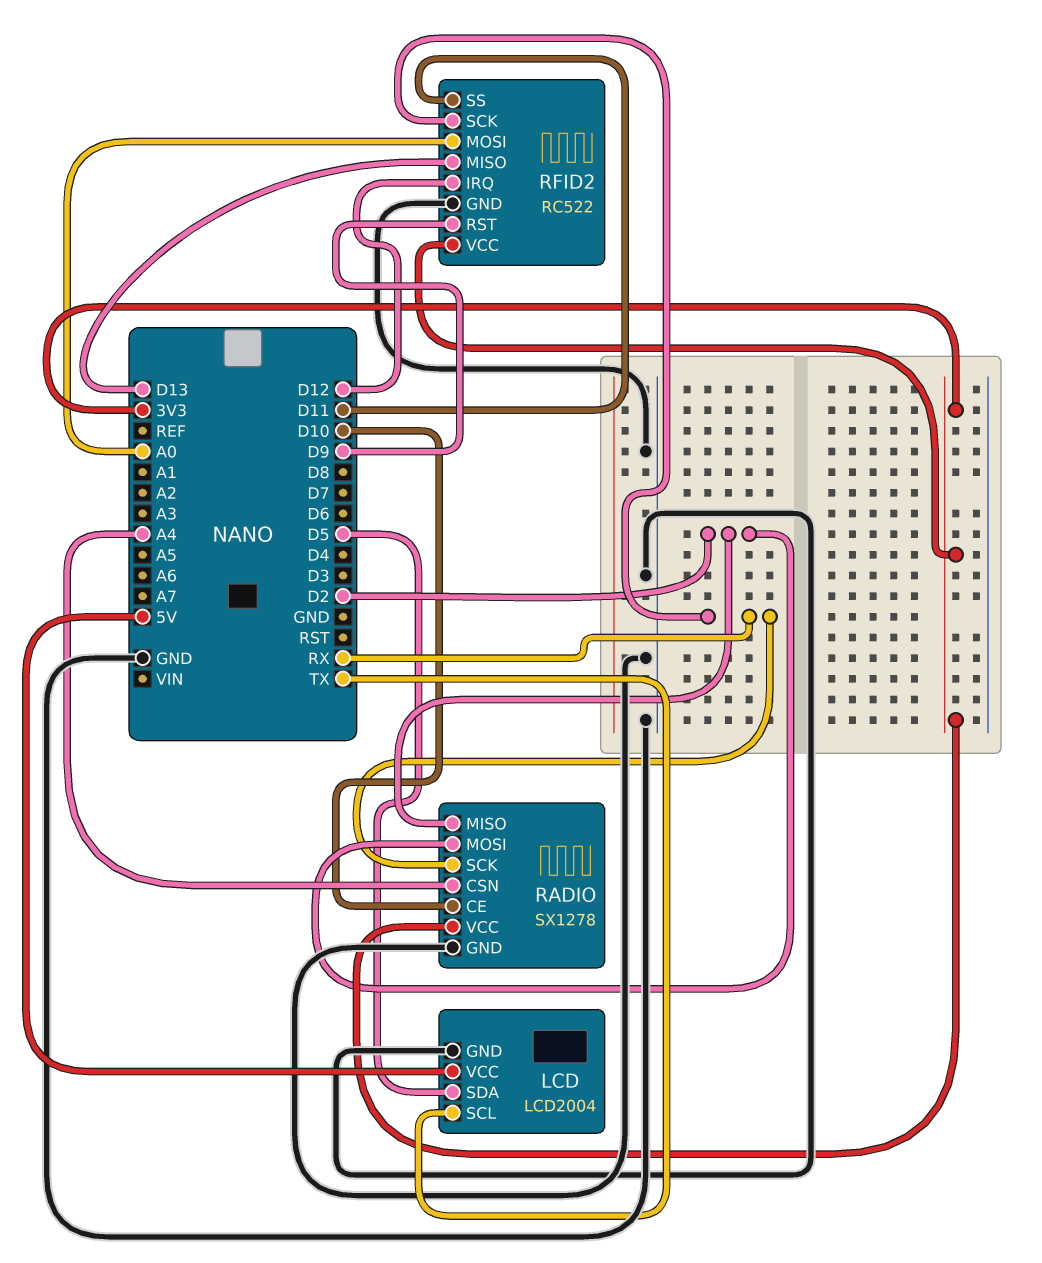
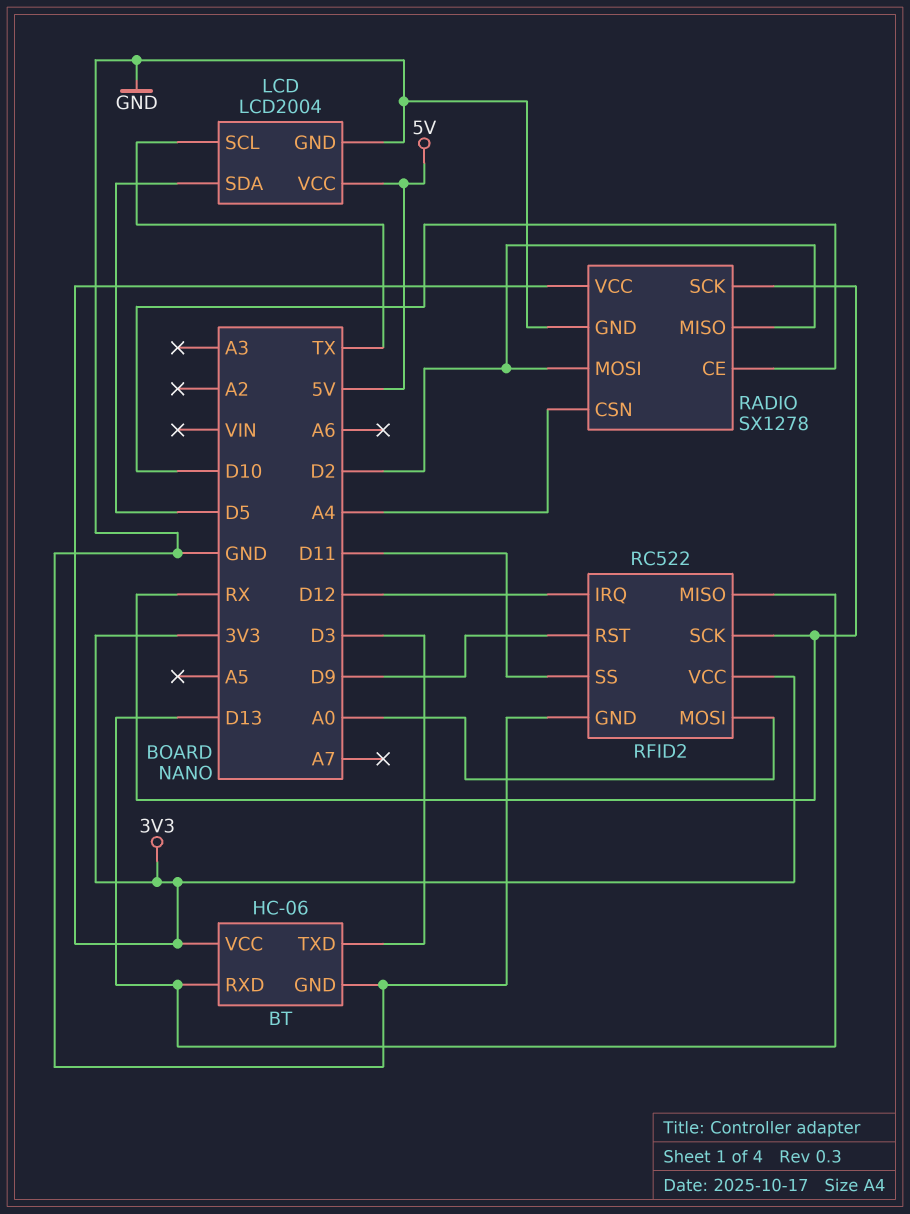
BT: none -> HC-06
BT pin GND: none -> GND
BT pin RXD: none -> D13
BT pin TXD: none -> D3
BT pin VCC: none -> 3V3

